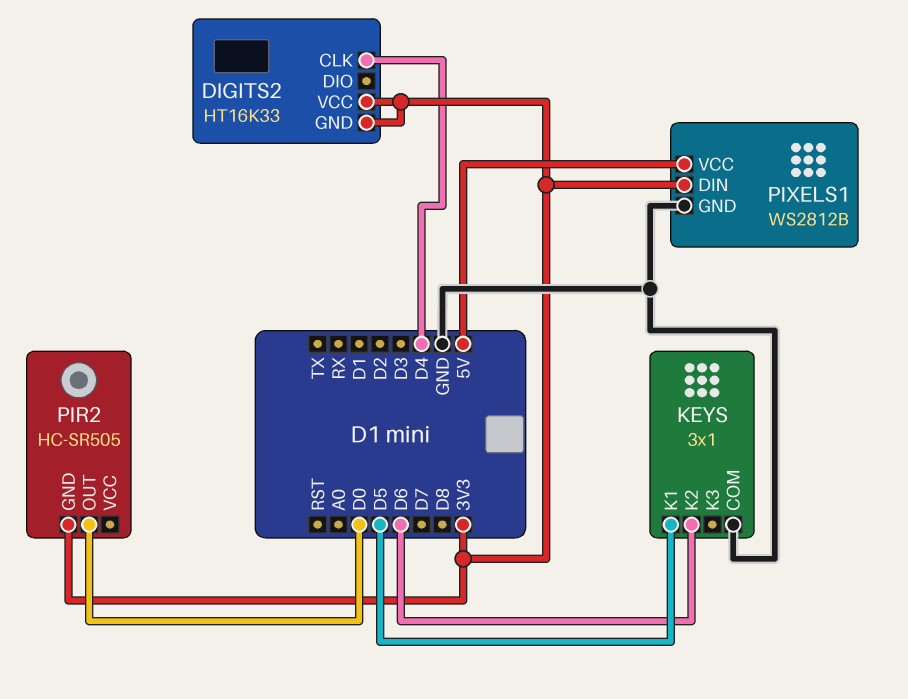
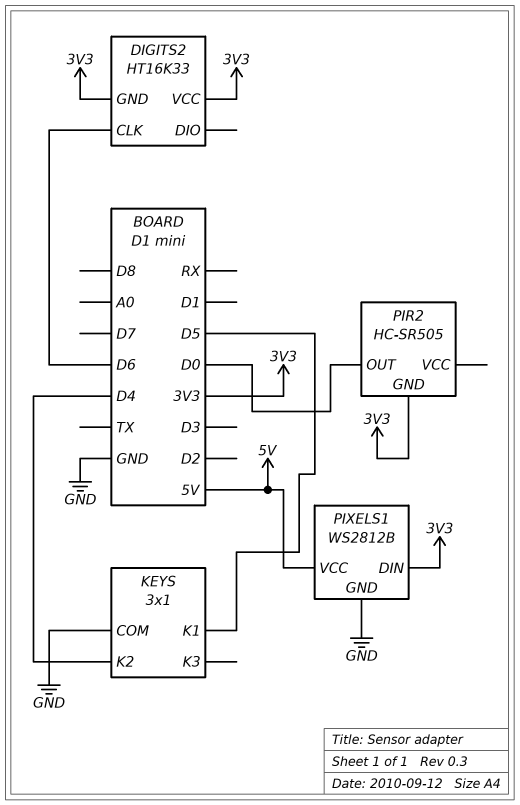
DIGITS2 pin CLK: D4 -> D6
KEYS pin K2: D6 -> D4

